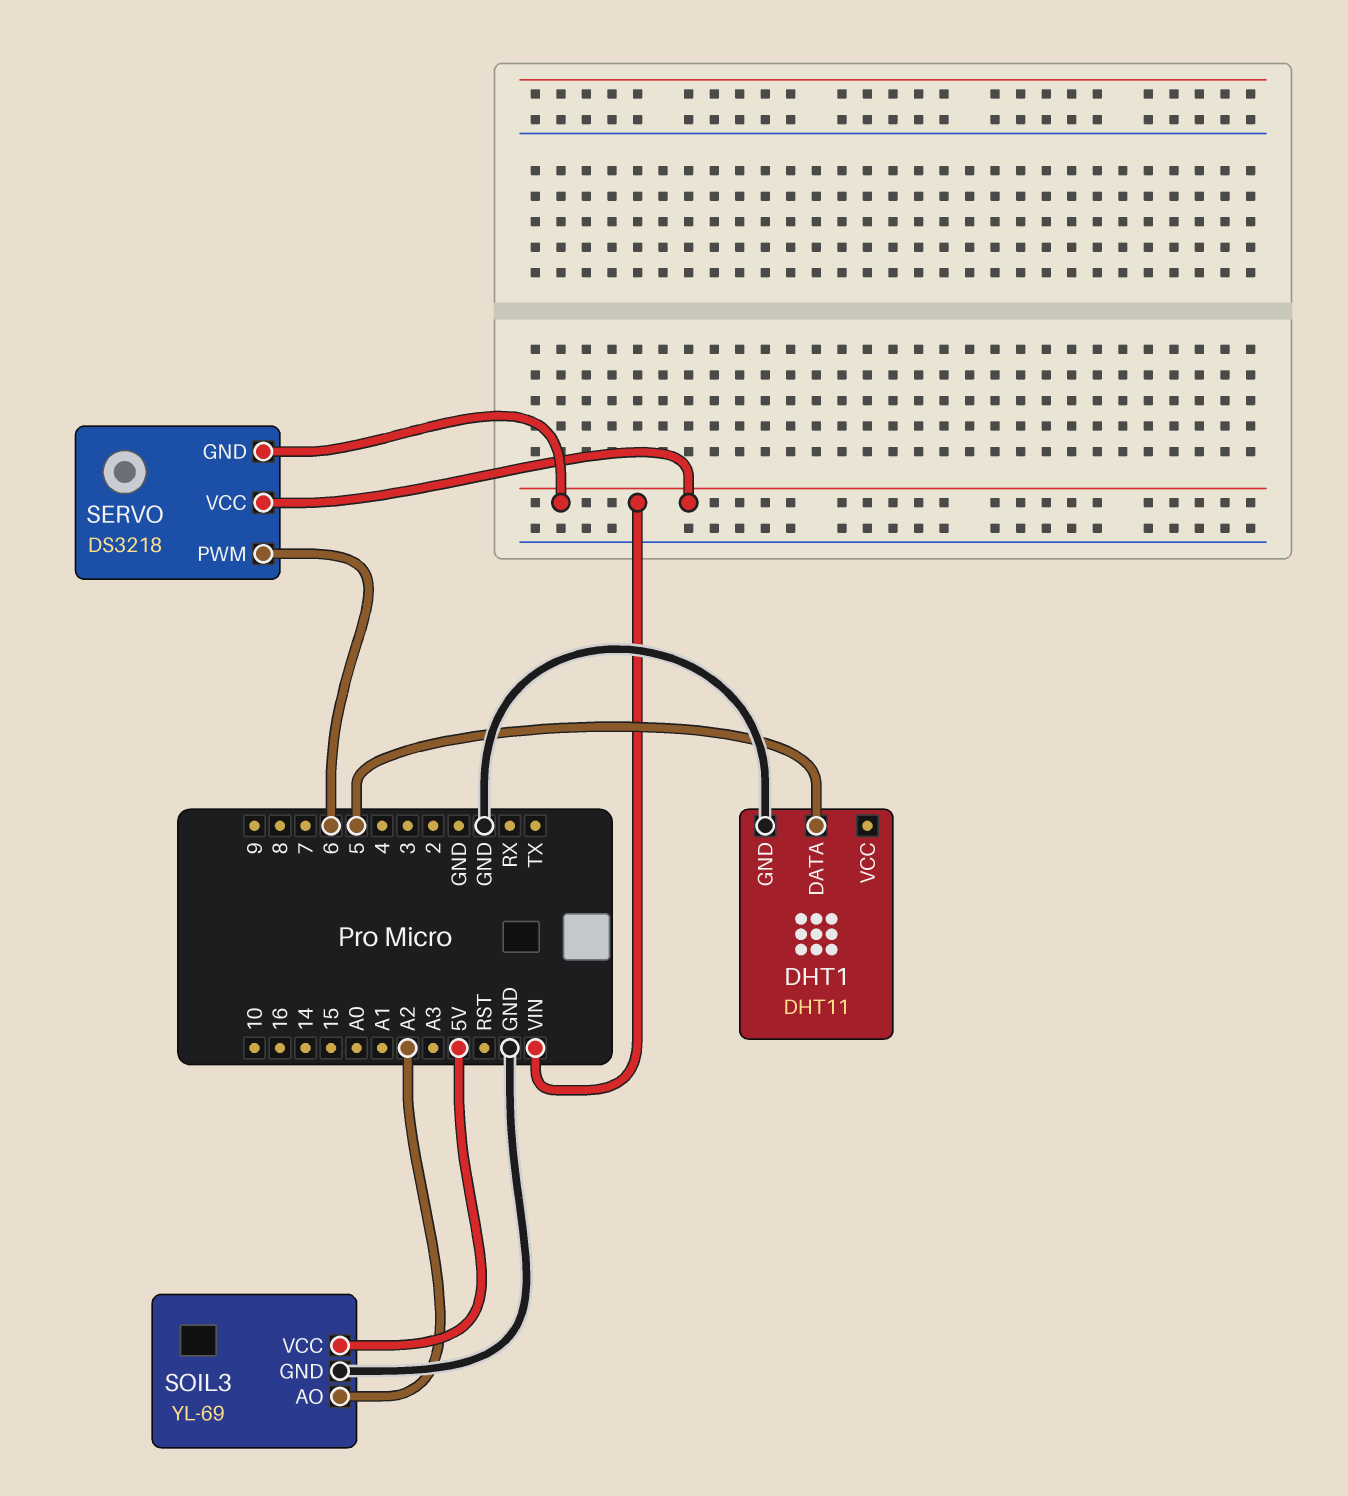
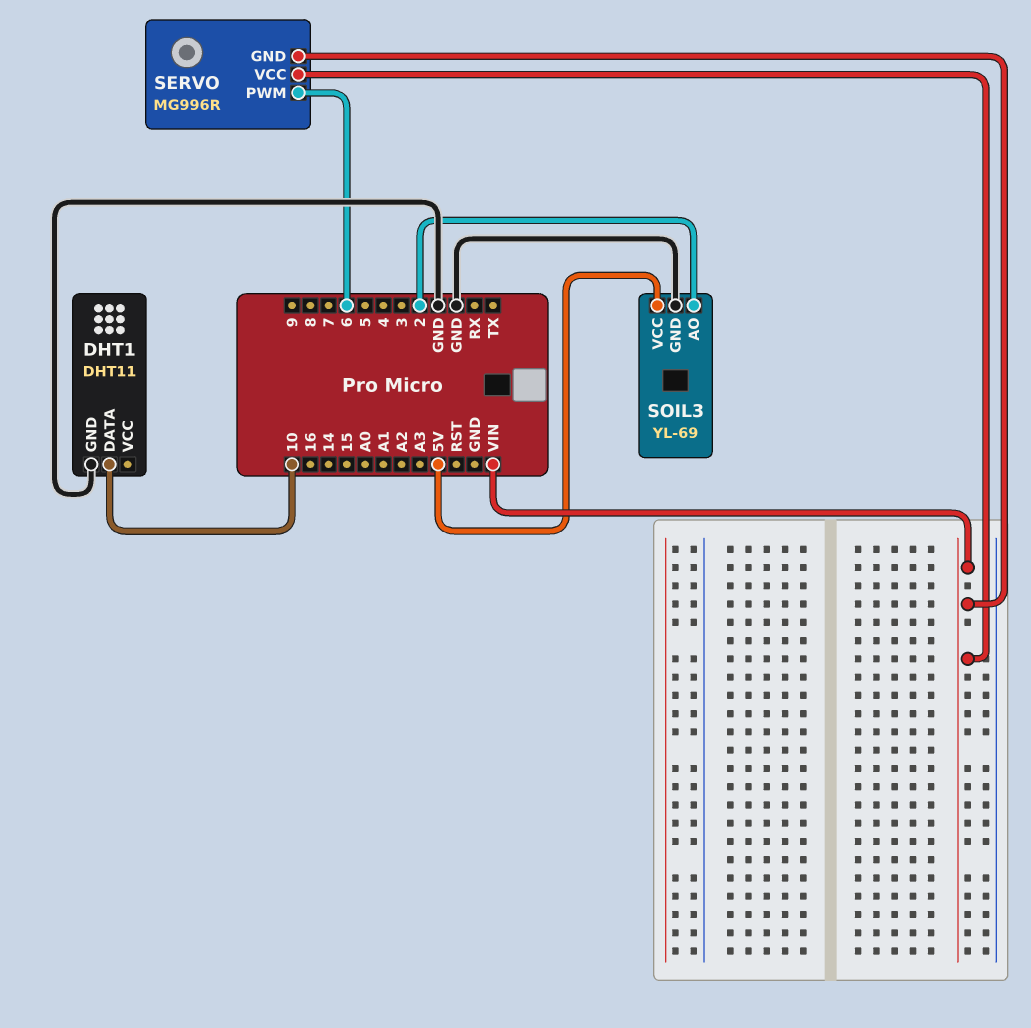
DHT1 pin DATA: 5 -> 10
SERVO: DS3218 -> MG996R
SOIL3 pin AO: A2 -> 2

